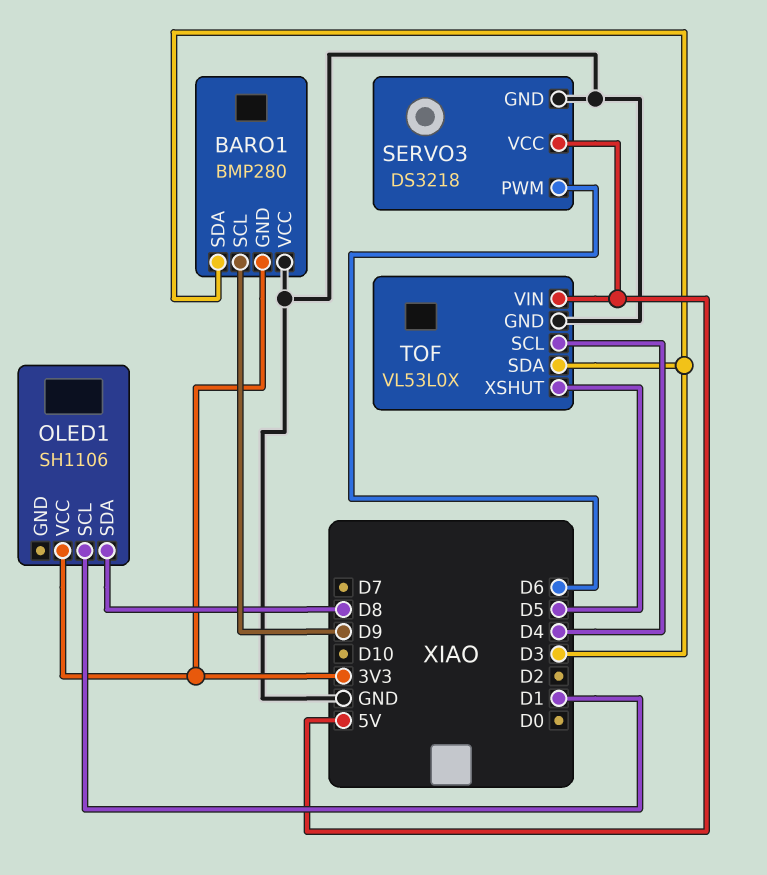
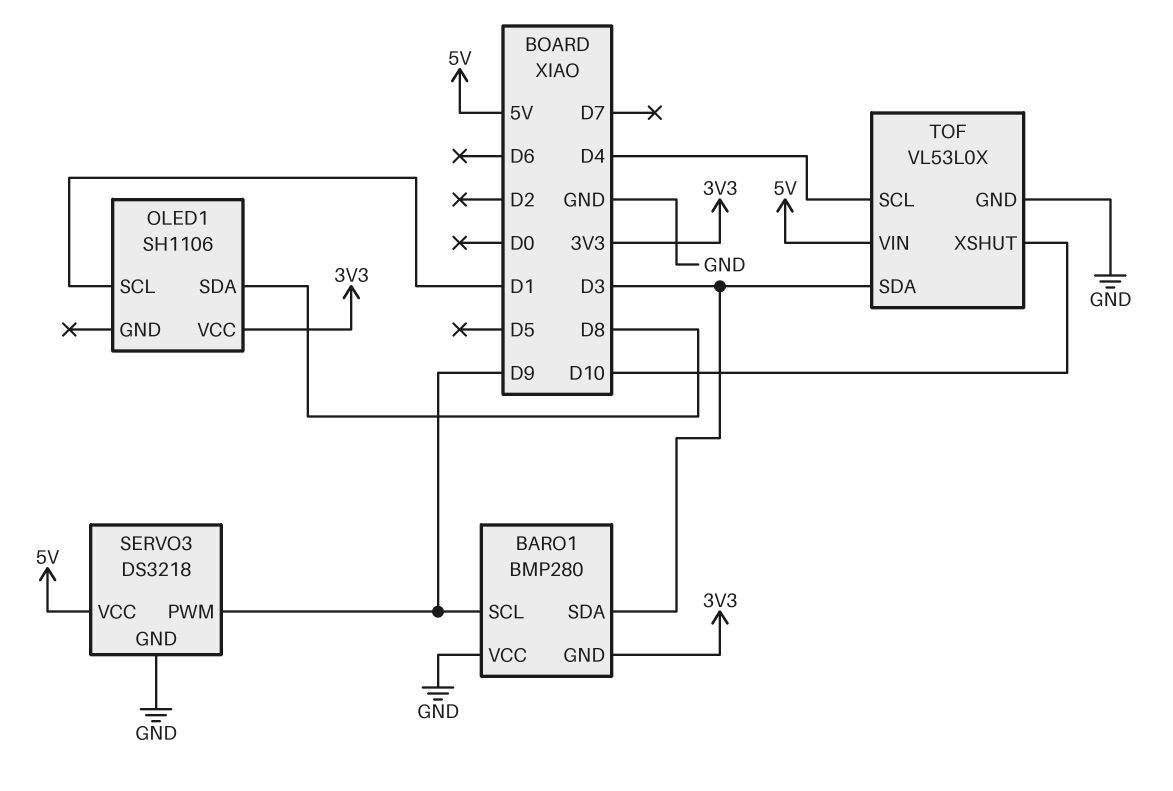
SERVO3 pin PWM: D6 -> D9
TOF pin XSHUT: D5 -> D10

